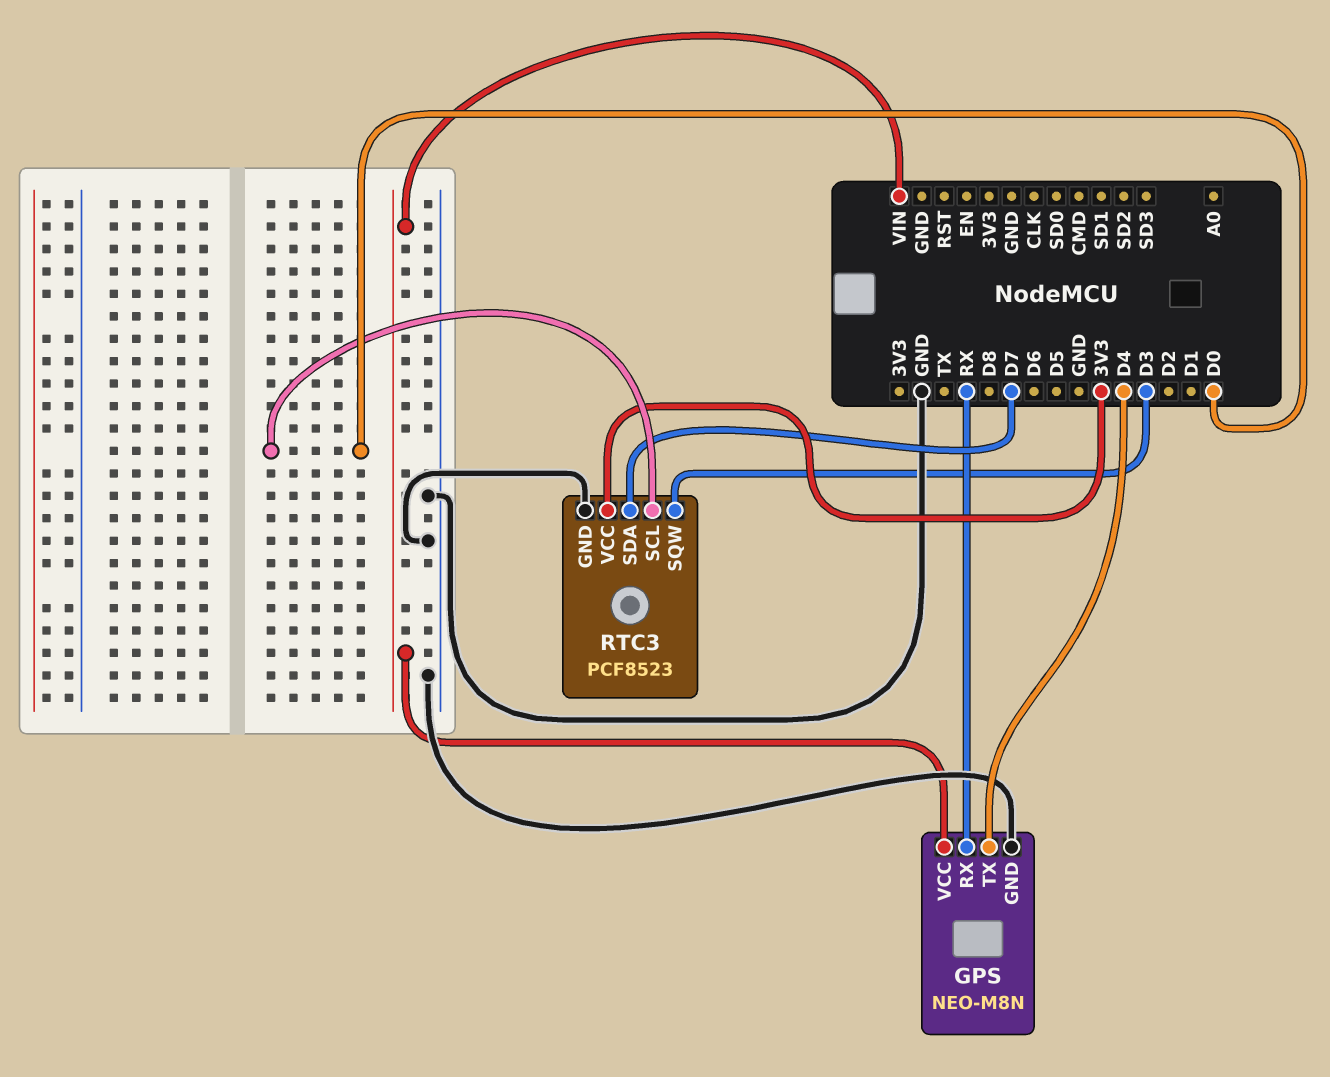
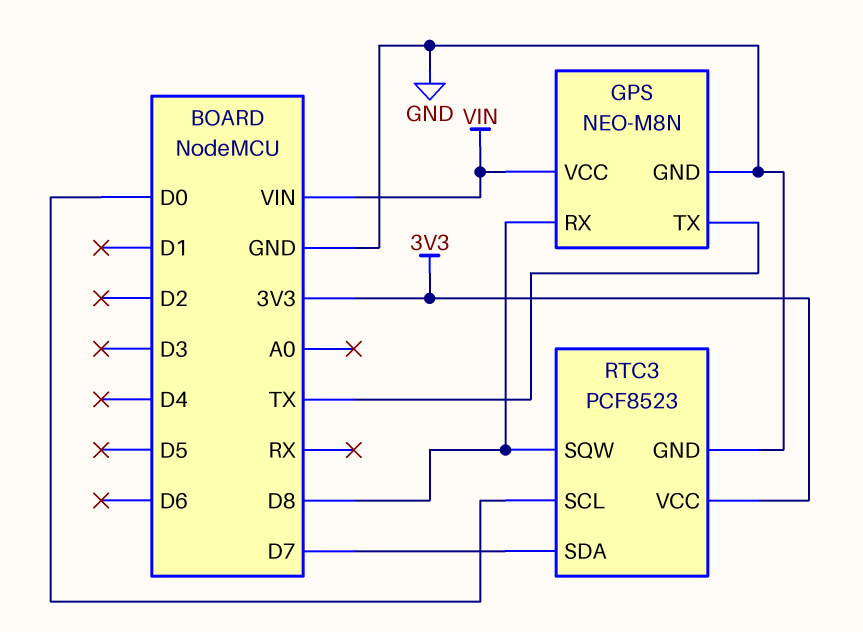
GPS pin RX: RX -> D8
GPS pin TX: D4 -> TX
RTC3 pin SQW: D3 -> D8

